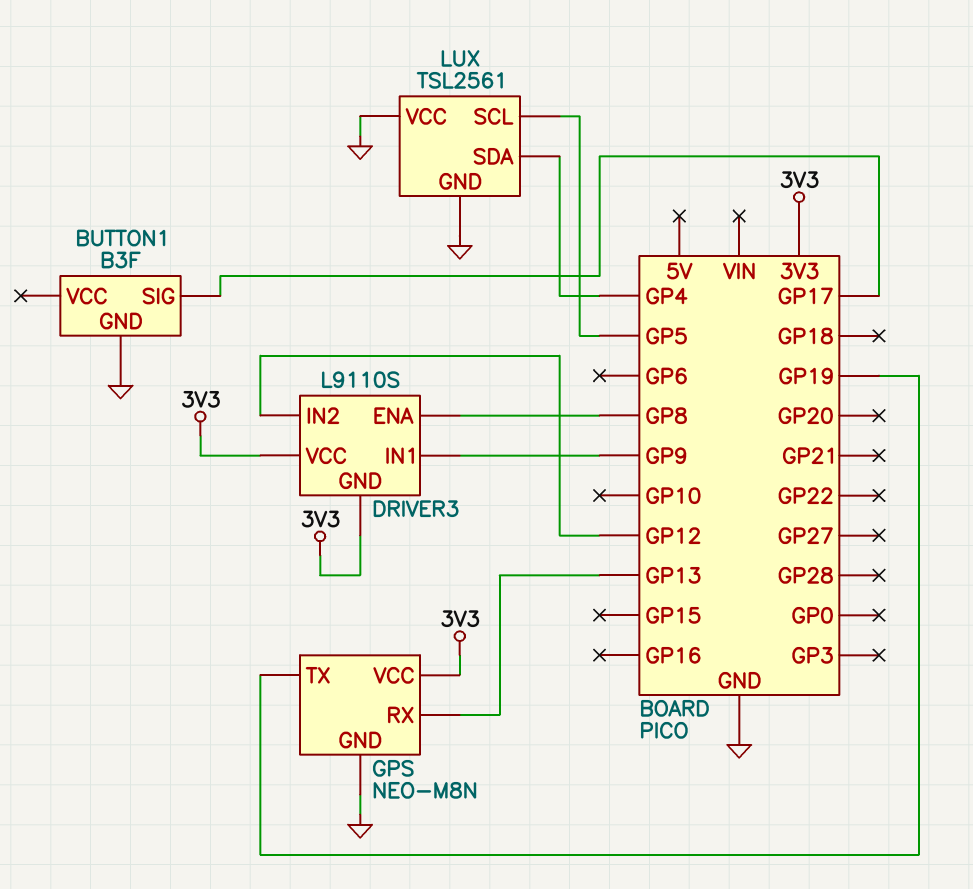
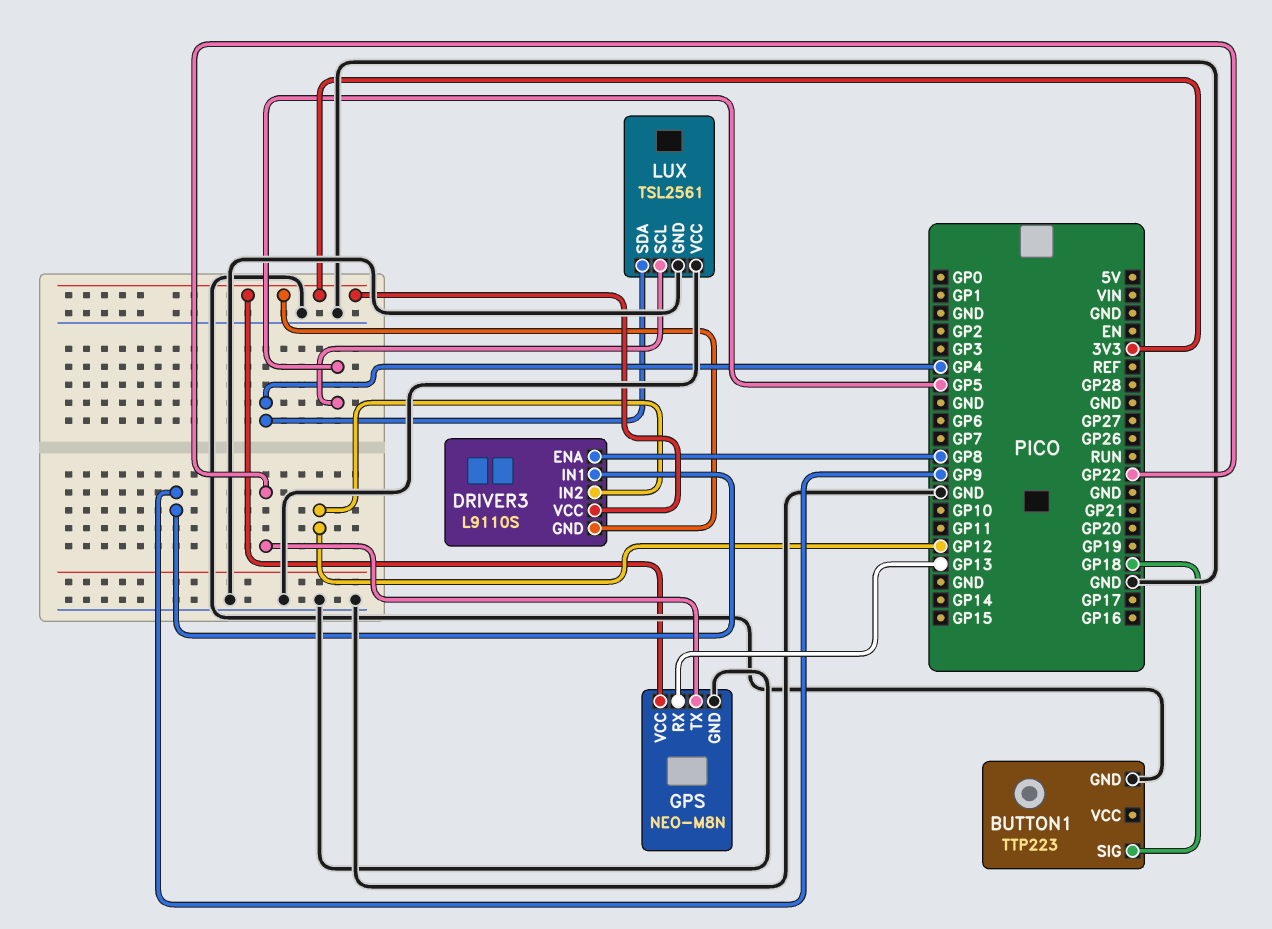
BUTTON1: B3F -> TTP223
BUTTON1 pin SIG: GP17 -> GP18
GPS pin TX: GP19 -> GP22

